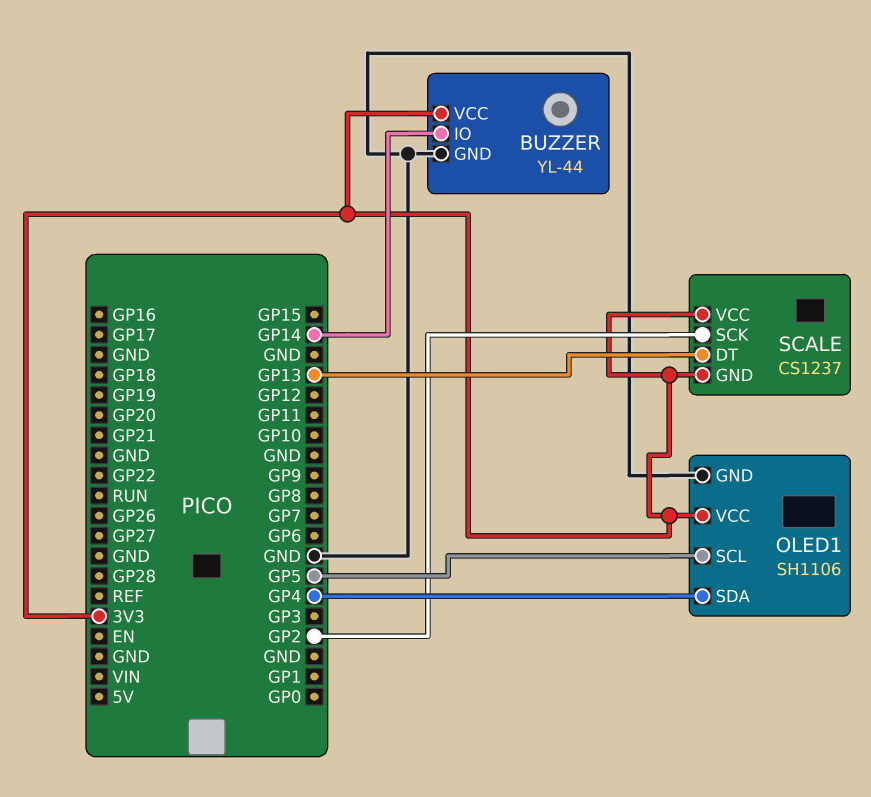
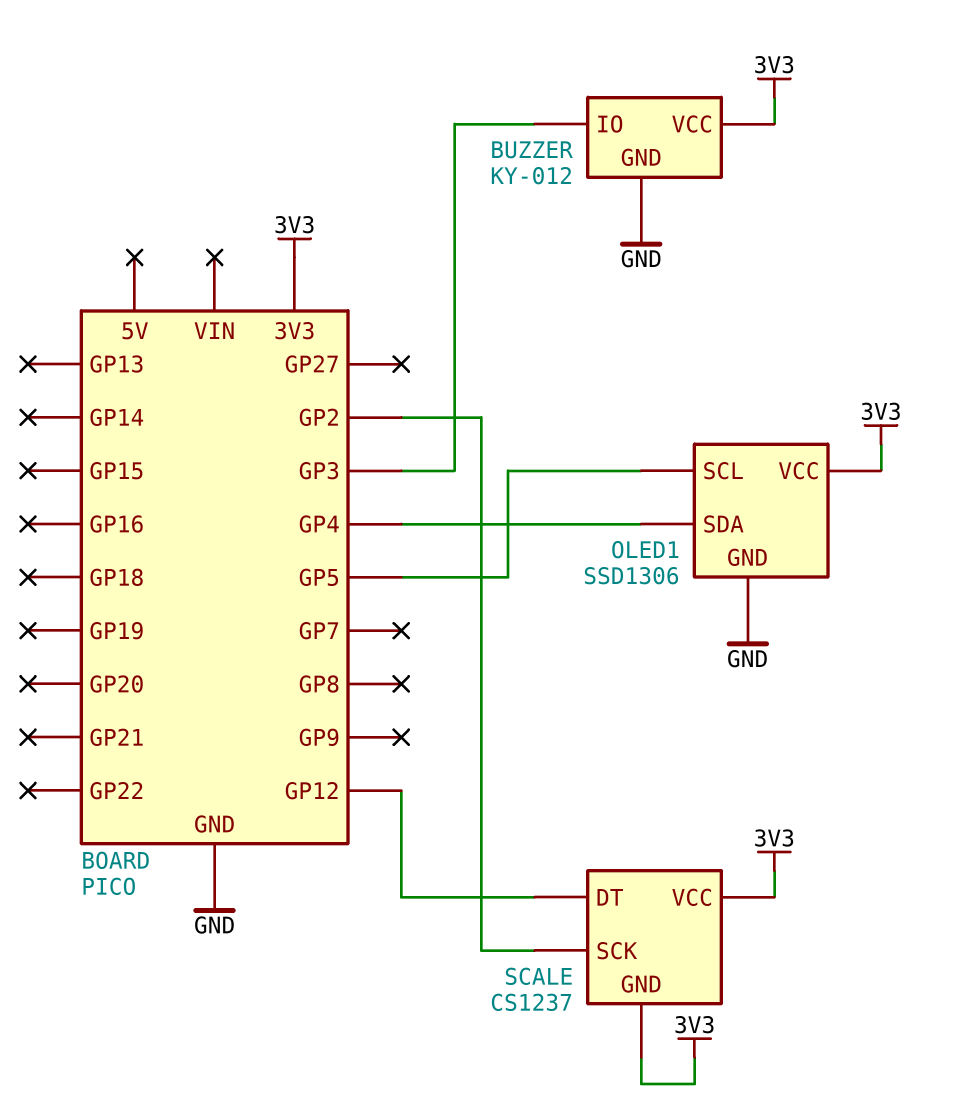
BUZZER: YL-44 -> KY-012
BUZZER pin IO: GP14 -> GP3
OLED1: SH1106 -> SSD1306
SCALE pin DT: GP13 -> GP12

